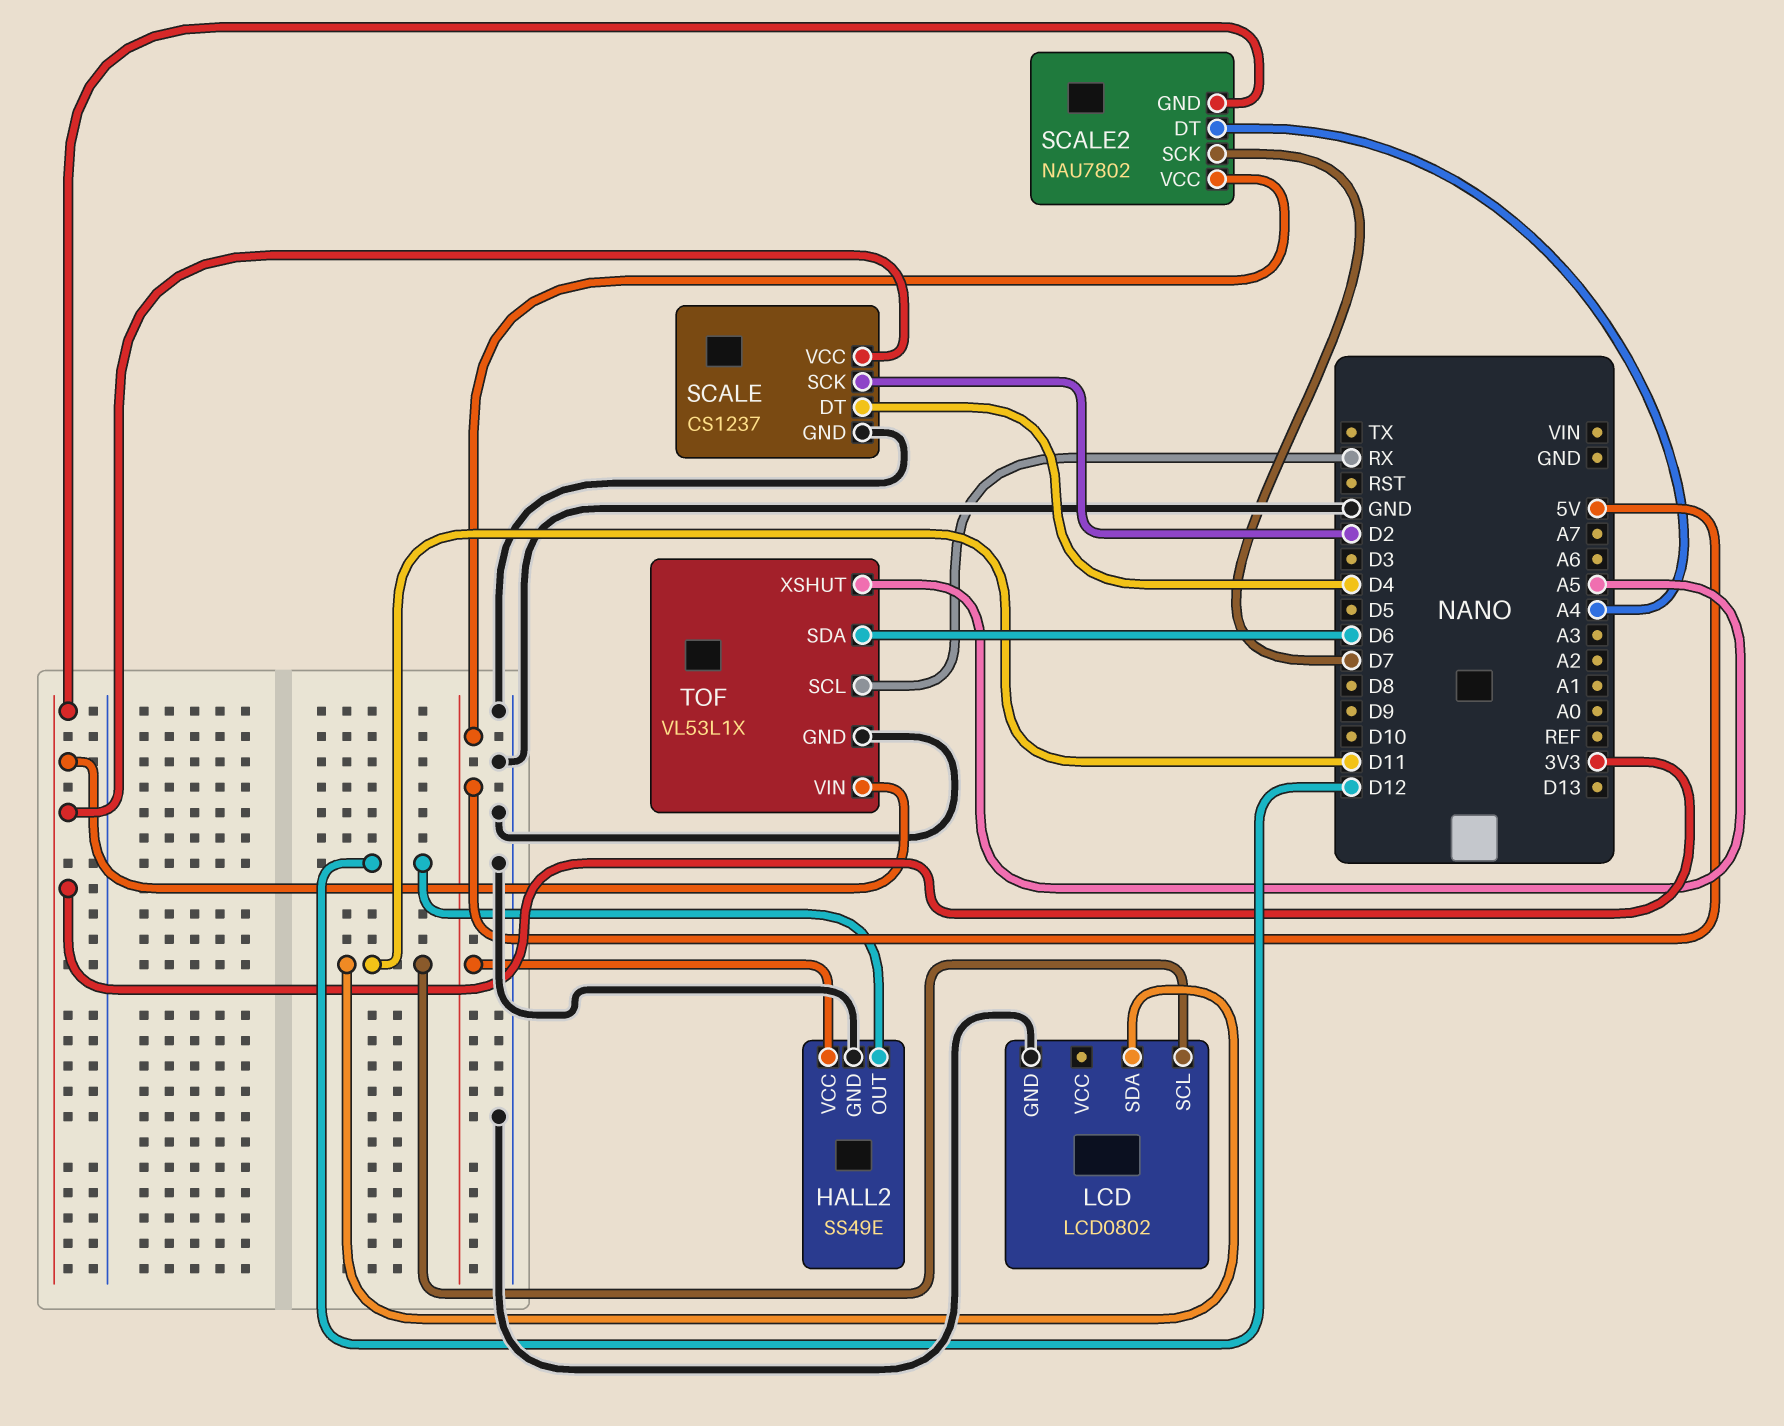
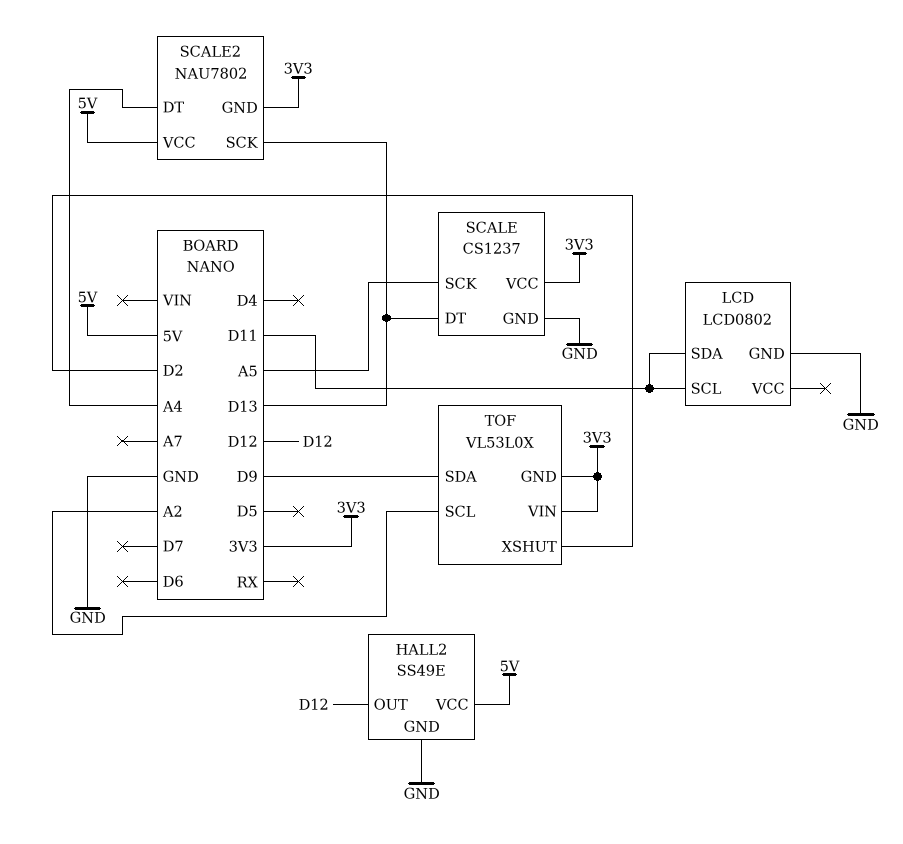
SCALE pin DT: D4 -> D13
SCALE pin SCK: D2 -> A5
SCALE2 pin SCK: D7 -> D13
TOF: VL53L1X -> VL53L0X
TOF pin GND: GND -> 3V3
TOF pin SCL: RX -> A2
TOF pin SDA: D6 -> D9
TOF pin XSHUT: A5 -> D2

